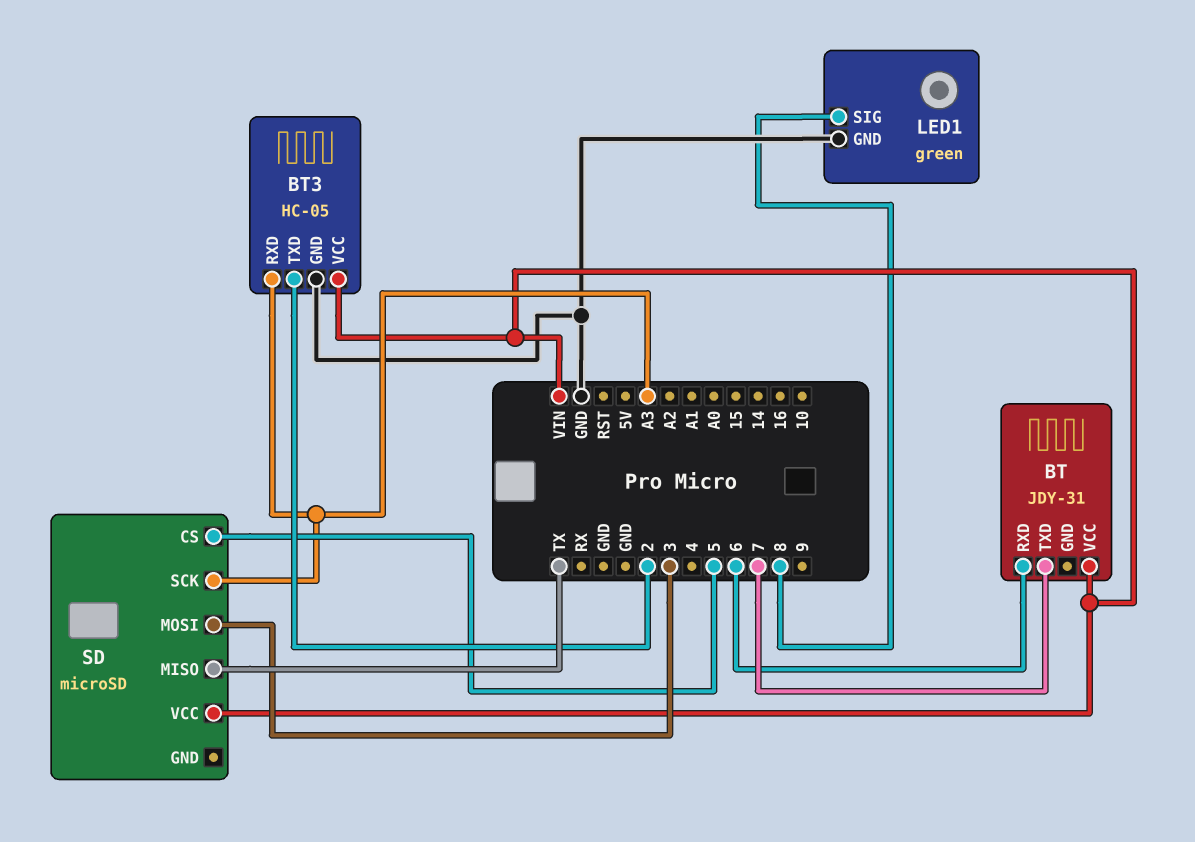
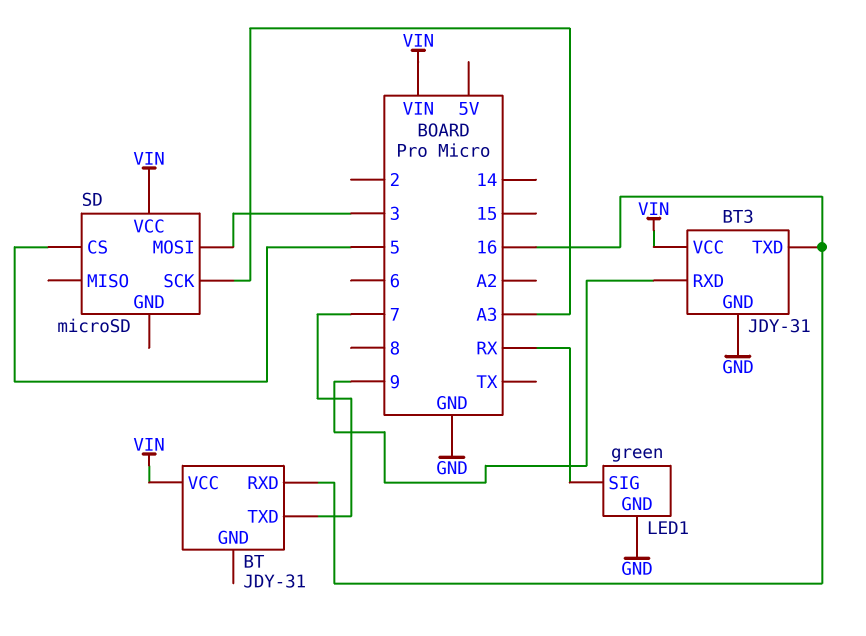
BT pin RXD: 6 -> 16
BT3: HC-05 -> JDY-31
BT3 pin RXD: A3 -> 9
BT3 pin TXD: 2 -> 16
LED1 pin SIG: 8 -> RX
SD pin MISO: TX -> none

